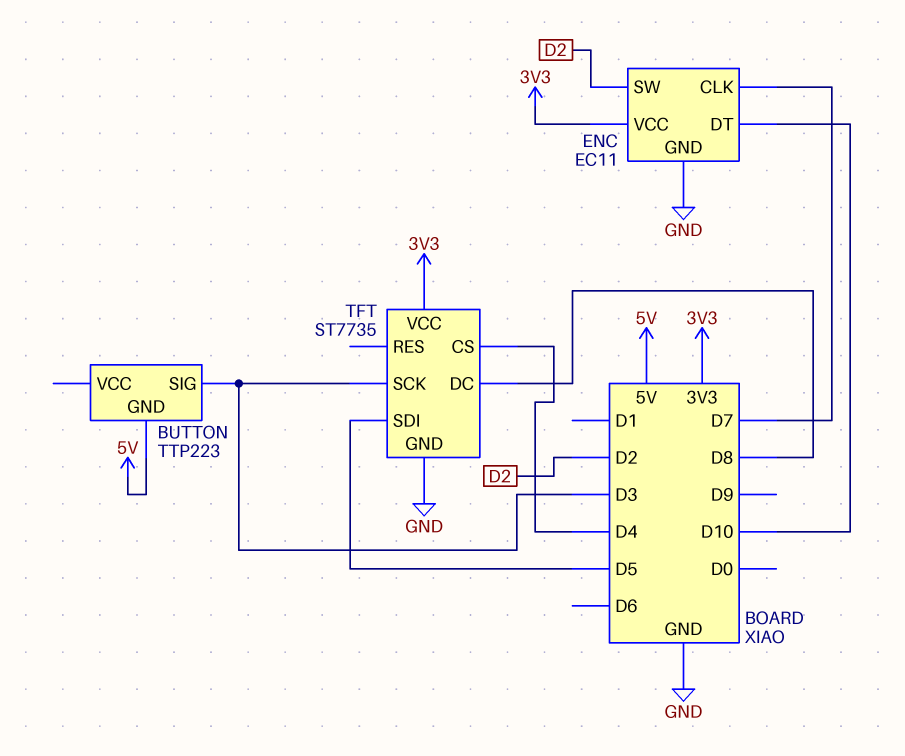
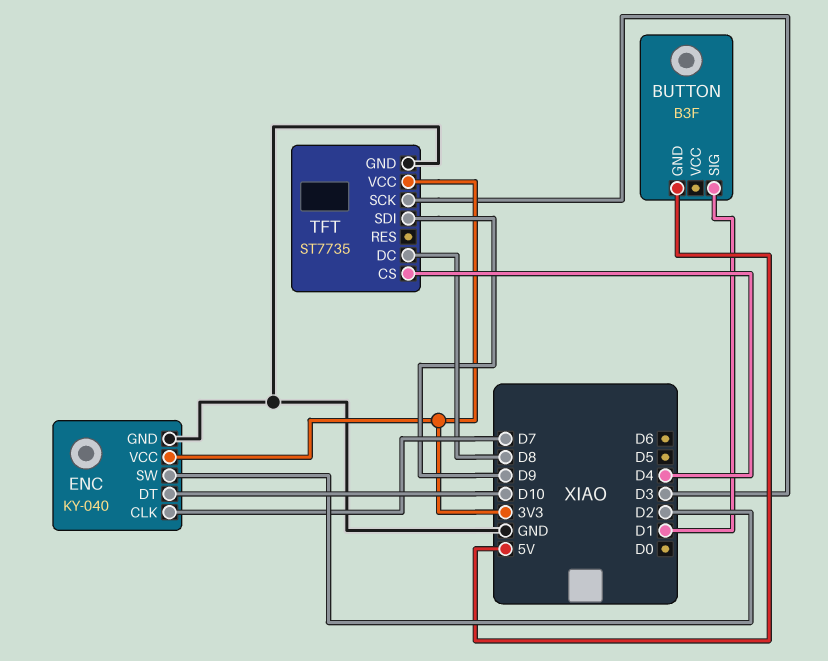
BUTTON: TTP223 -> B3F
BUTTON pin SIG: D3 -> D1
ENC: EC11 -> KY-040
TFT pin SDI: D5 -> D9

